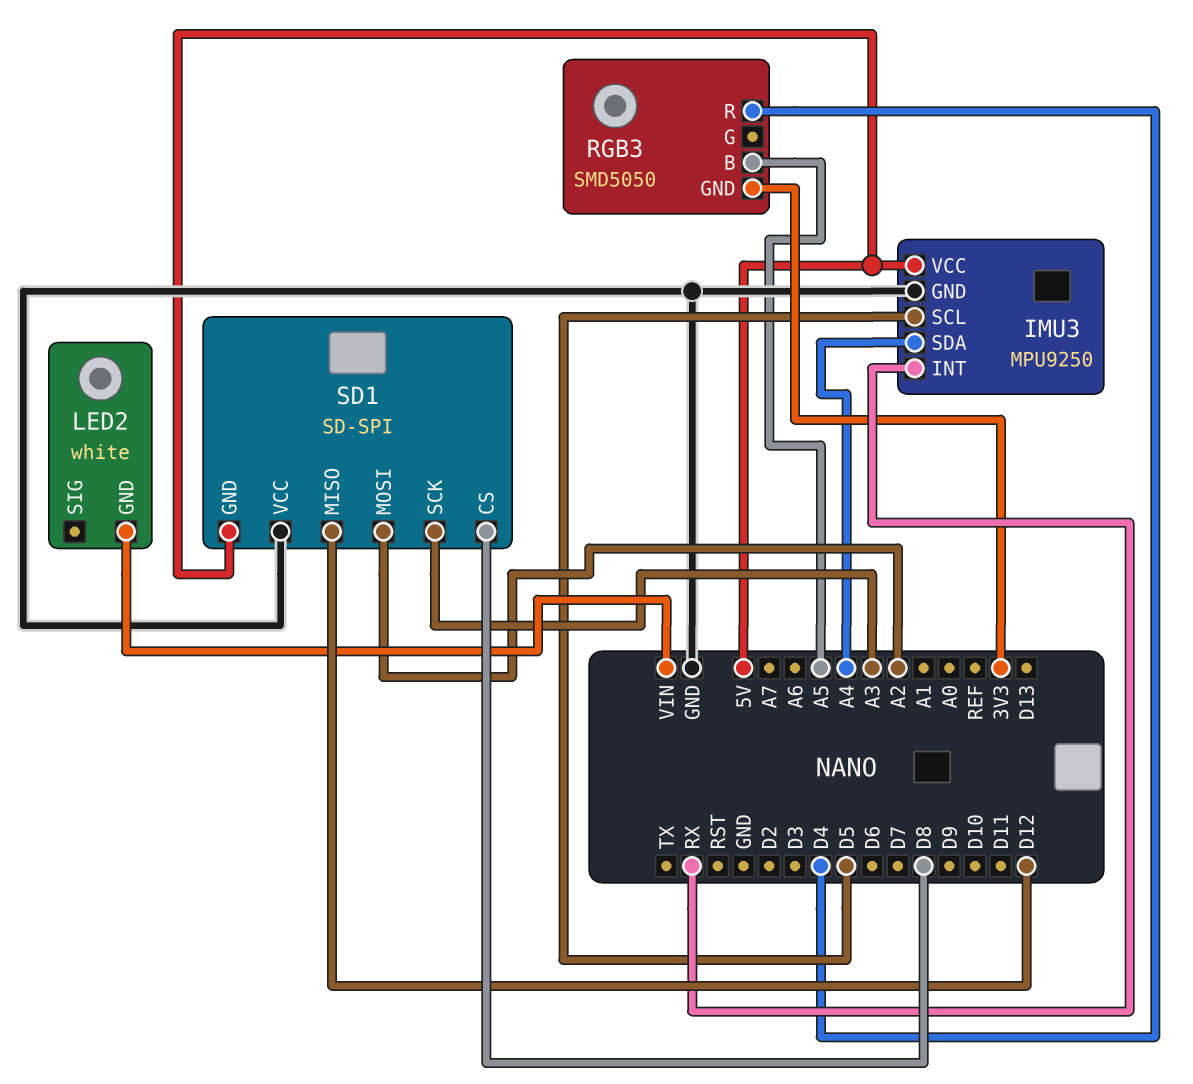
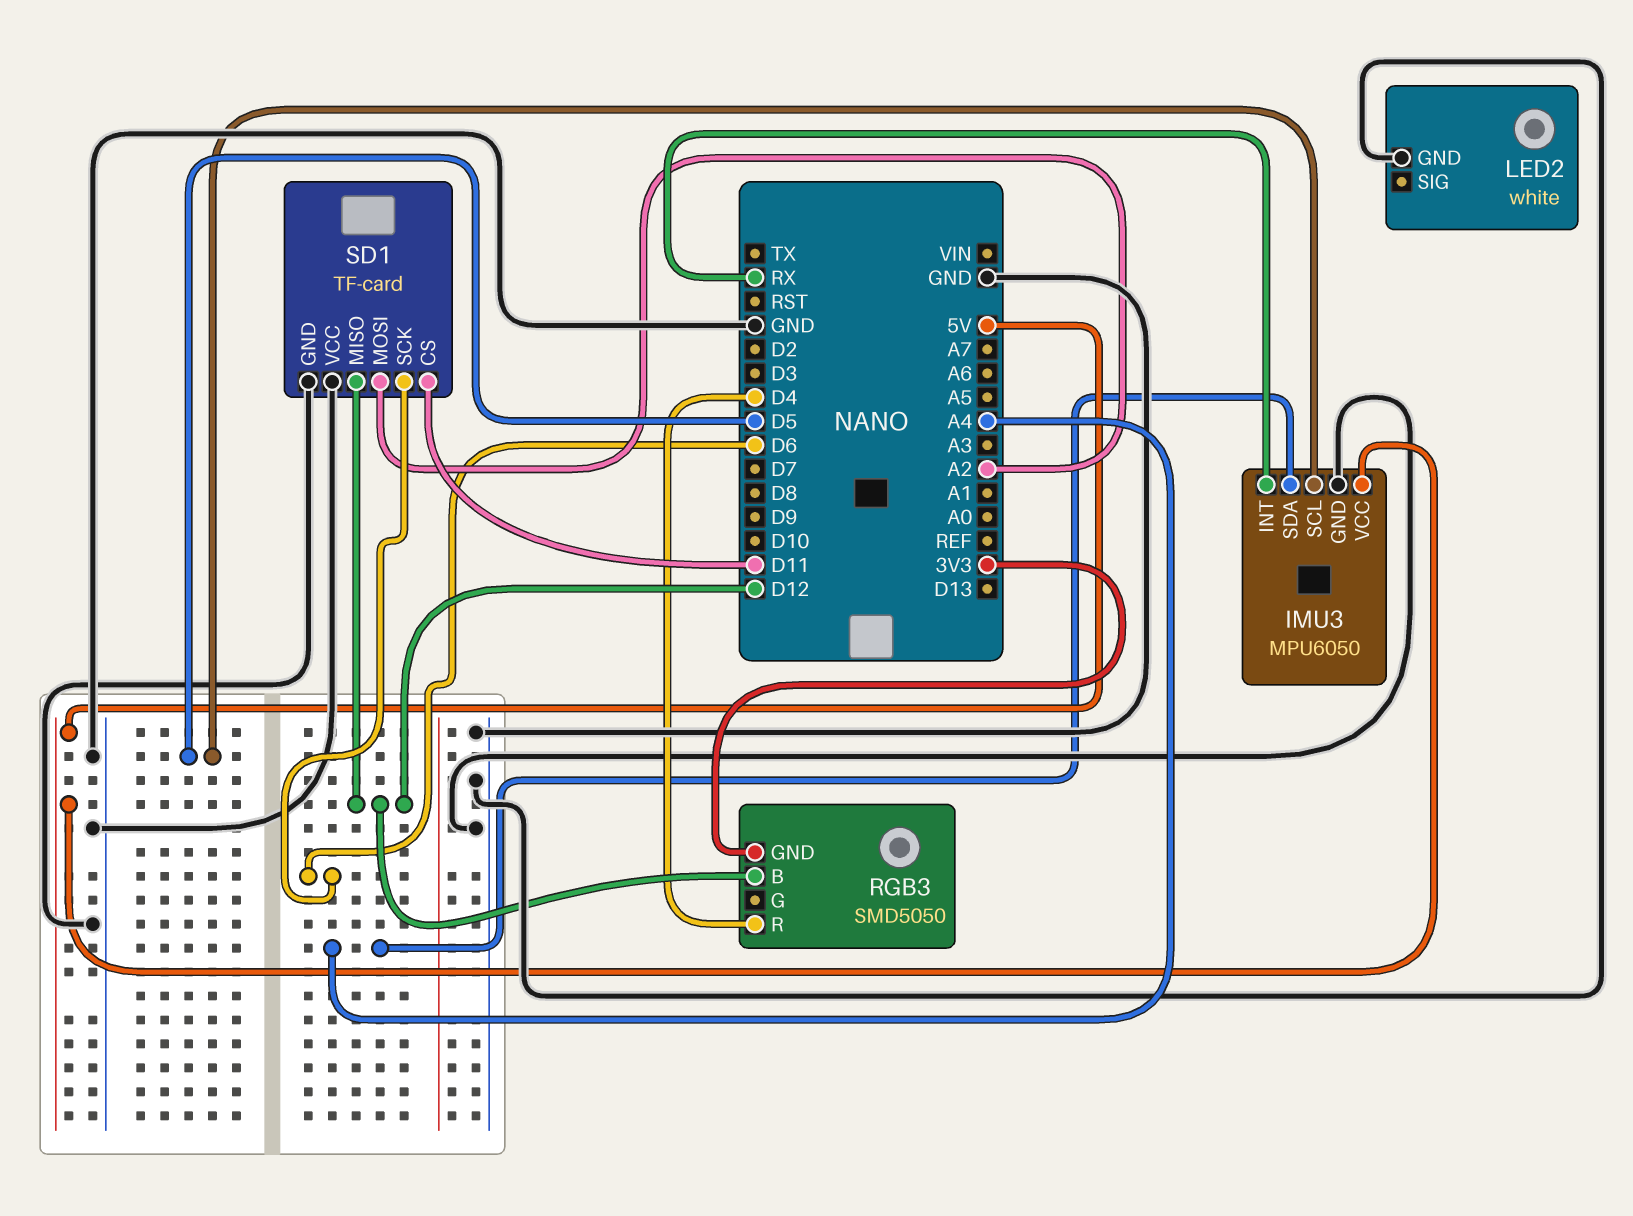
IMU3: MPU9250 -> MPU6050
LED2 pin GND: VIN -> GND
RGB3 pin B: A5 -> D12
SD1: SD-SPI -> TF-card
SD1 pin CS: D8 -> D11
SD1 pin GND: 5V -> GND
SD1 pin SCK: A3 -> D6

